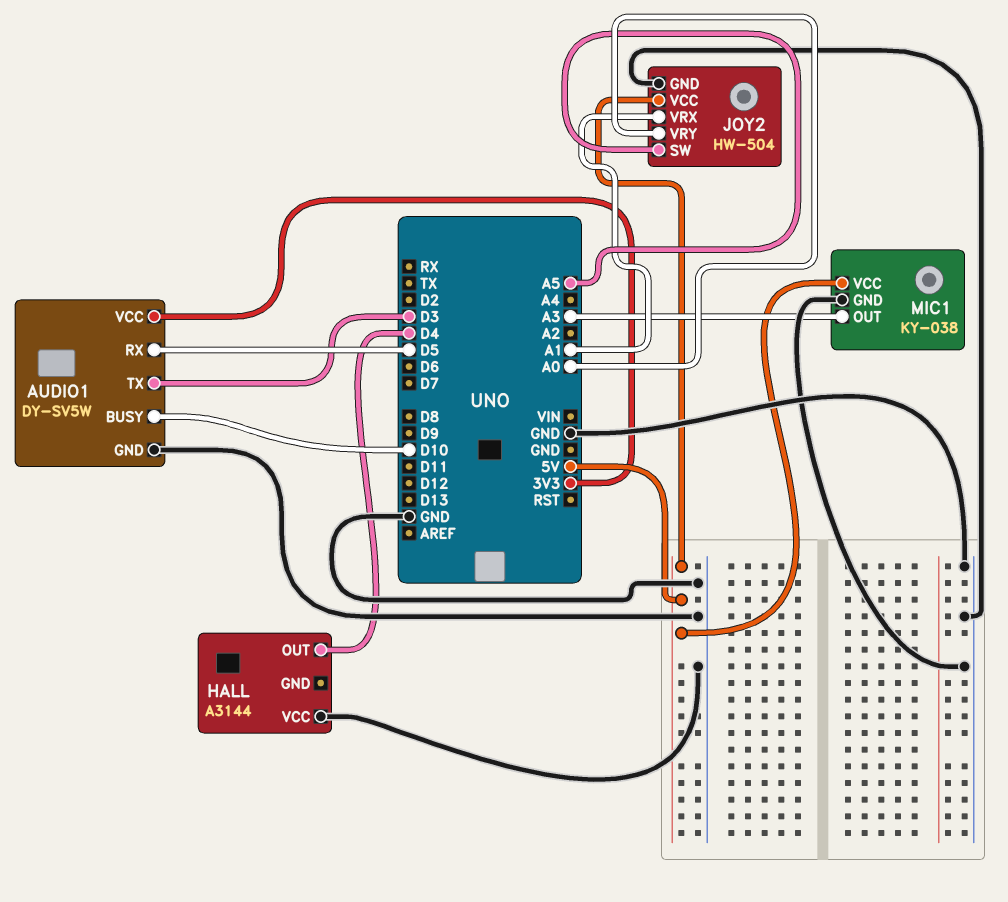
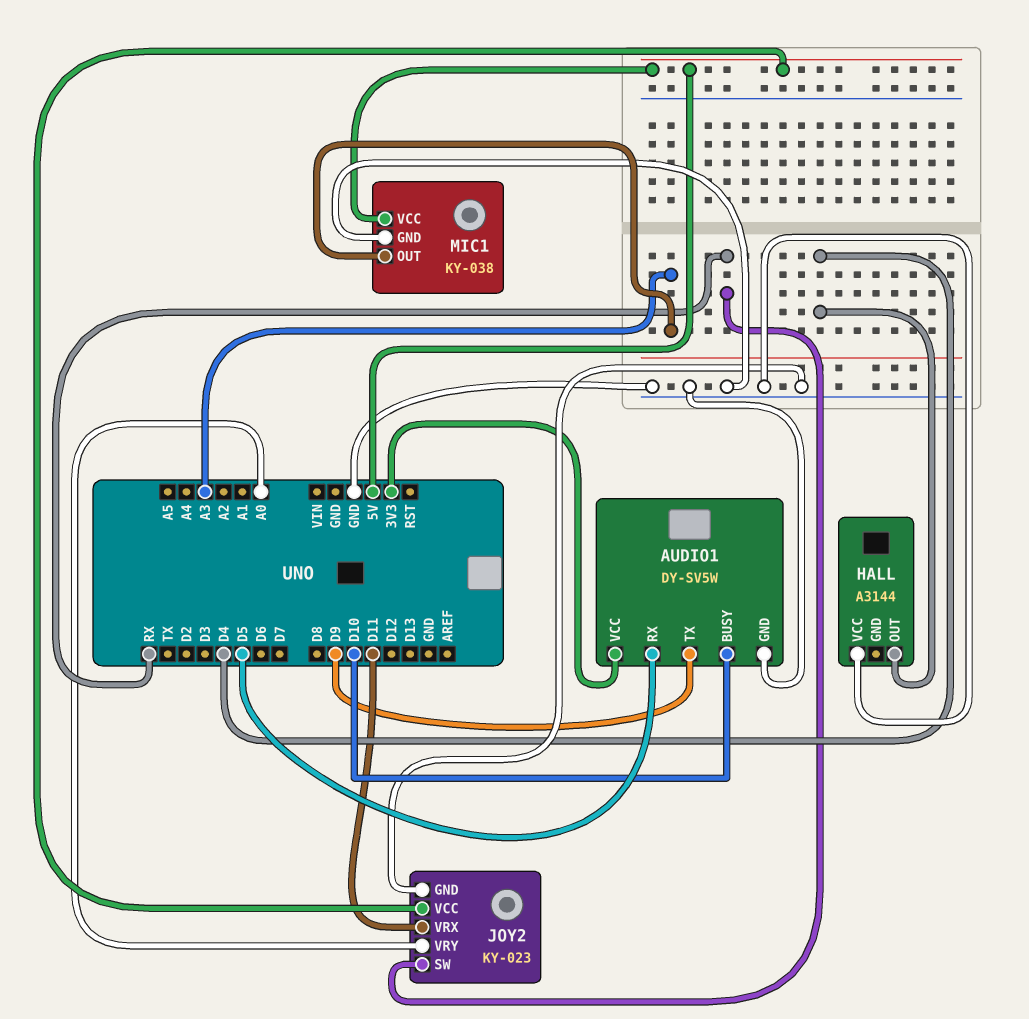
AUDIO1 pin TX: D3 -> D9
JOY2: HW-504 -> KY-023
JOY2 pin SW: A5 -> RX
JOY2 pin VRX: A1 -> D11

